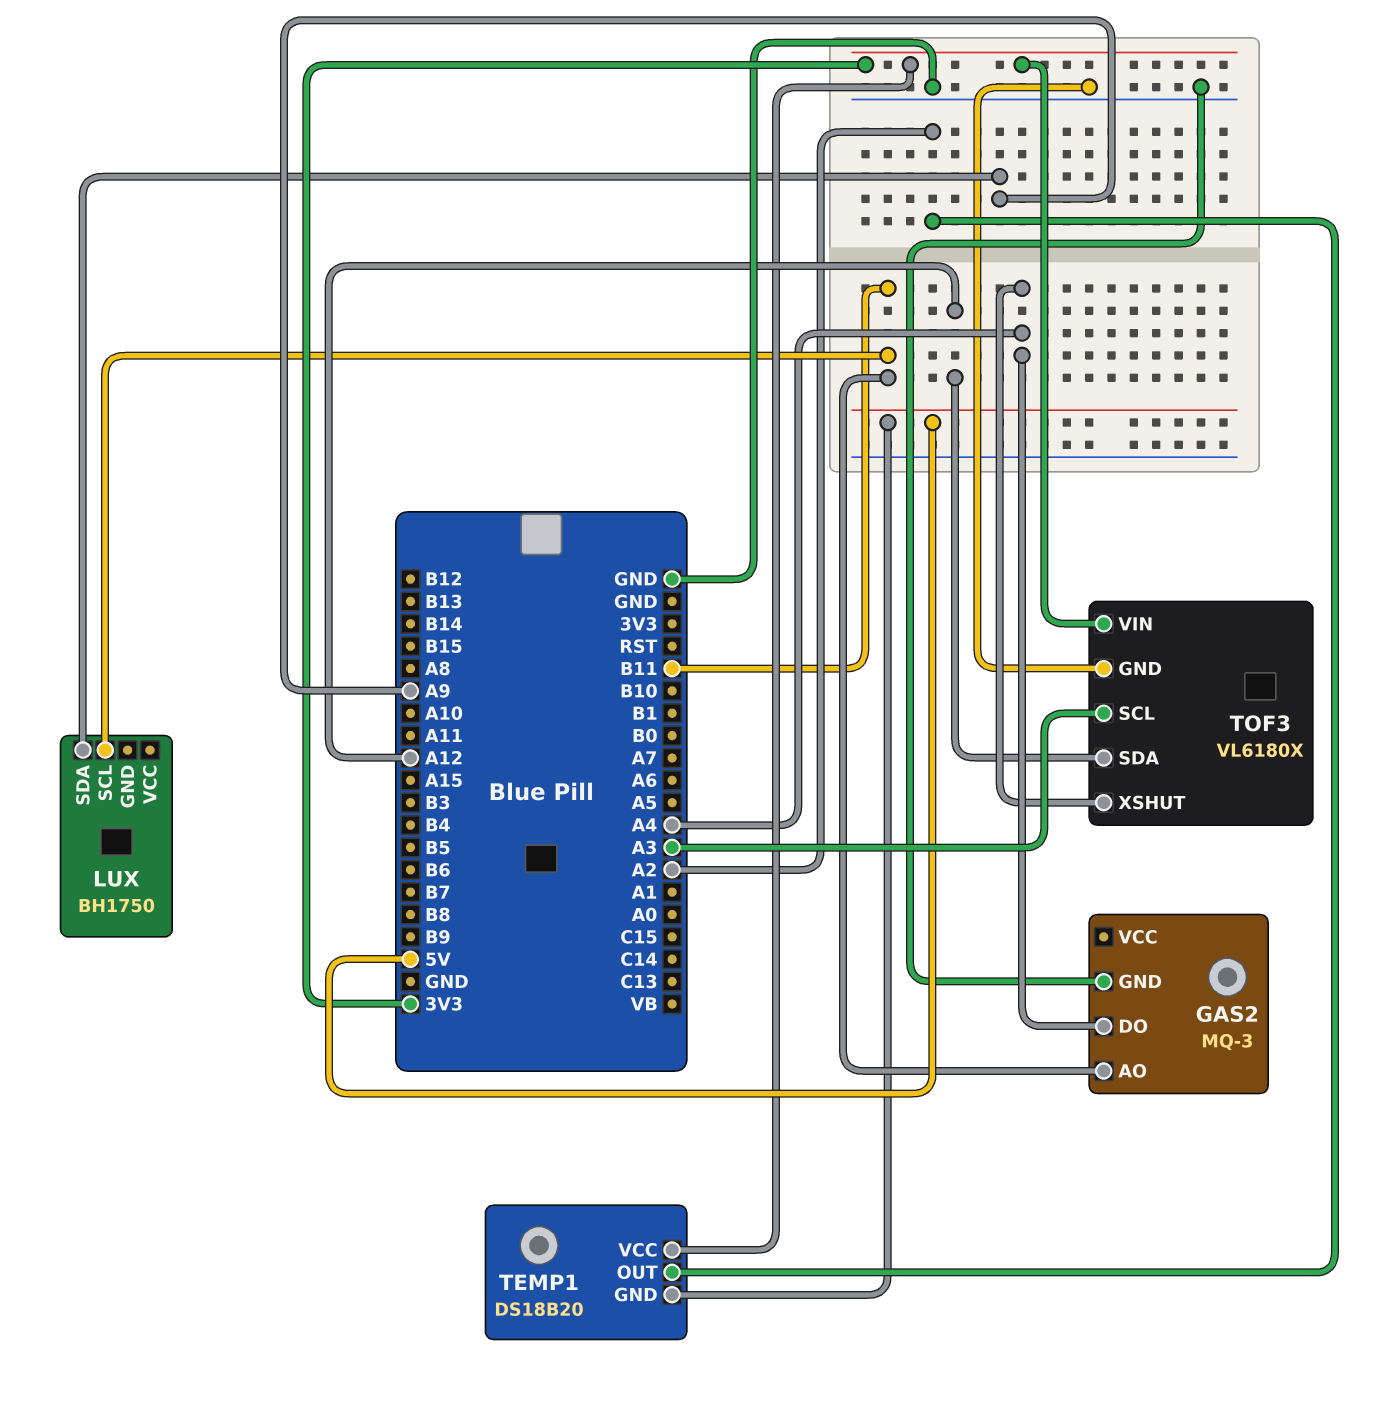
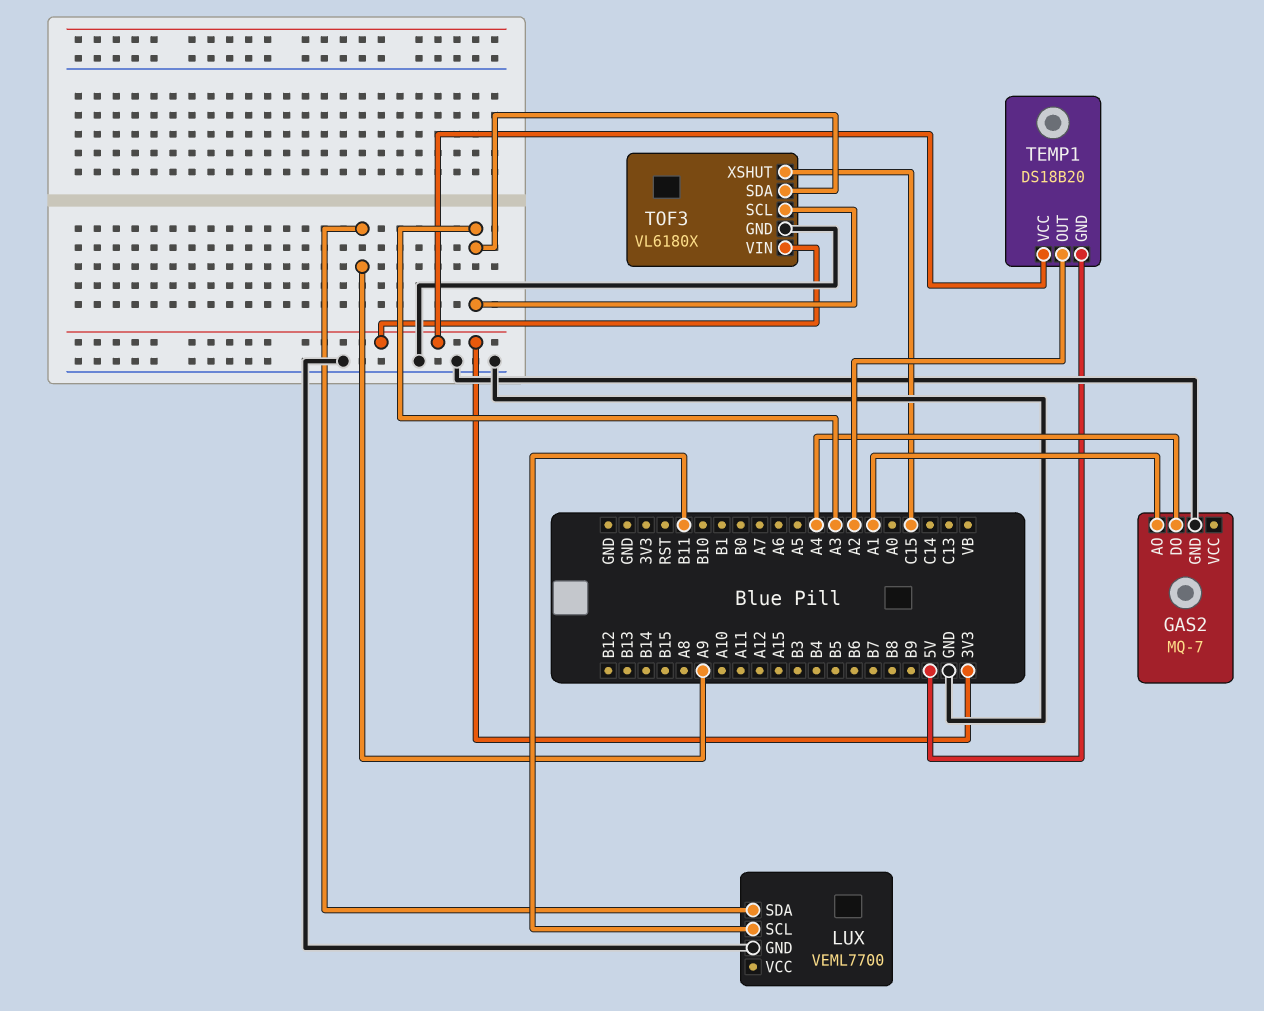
GAS2: MQ-3 -> MQ-7
GAS2 pin AO: B11 -> A1
LUX: BH1750 -> VEML7700
LUX pin GND: none -> GND
TOF3 pin SDA: A12 -> A3
TOF3 pin XSHUT: A4 -> C15

